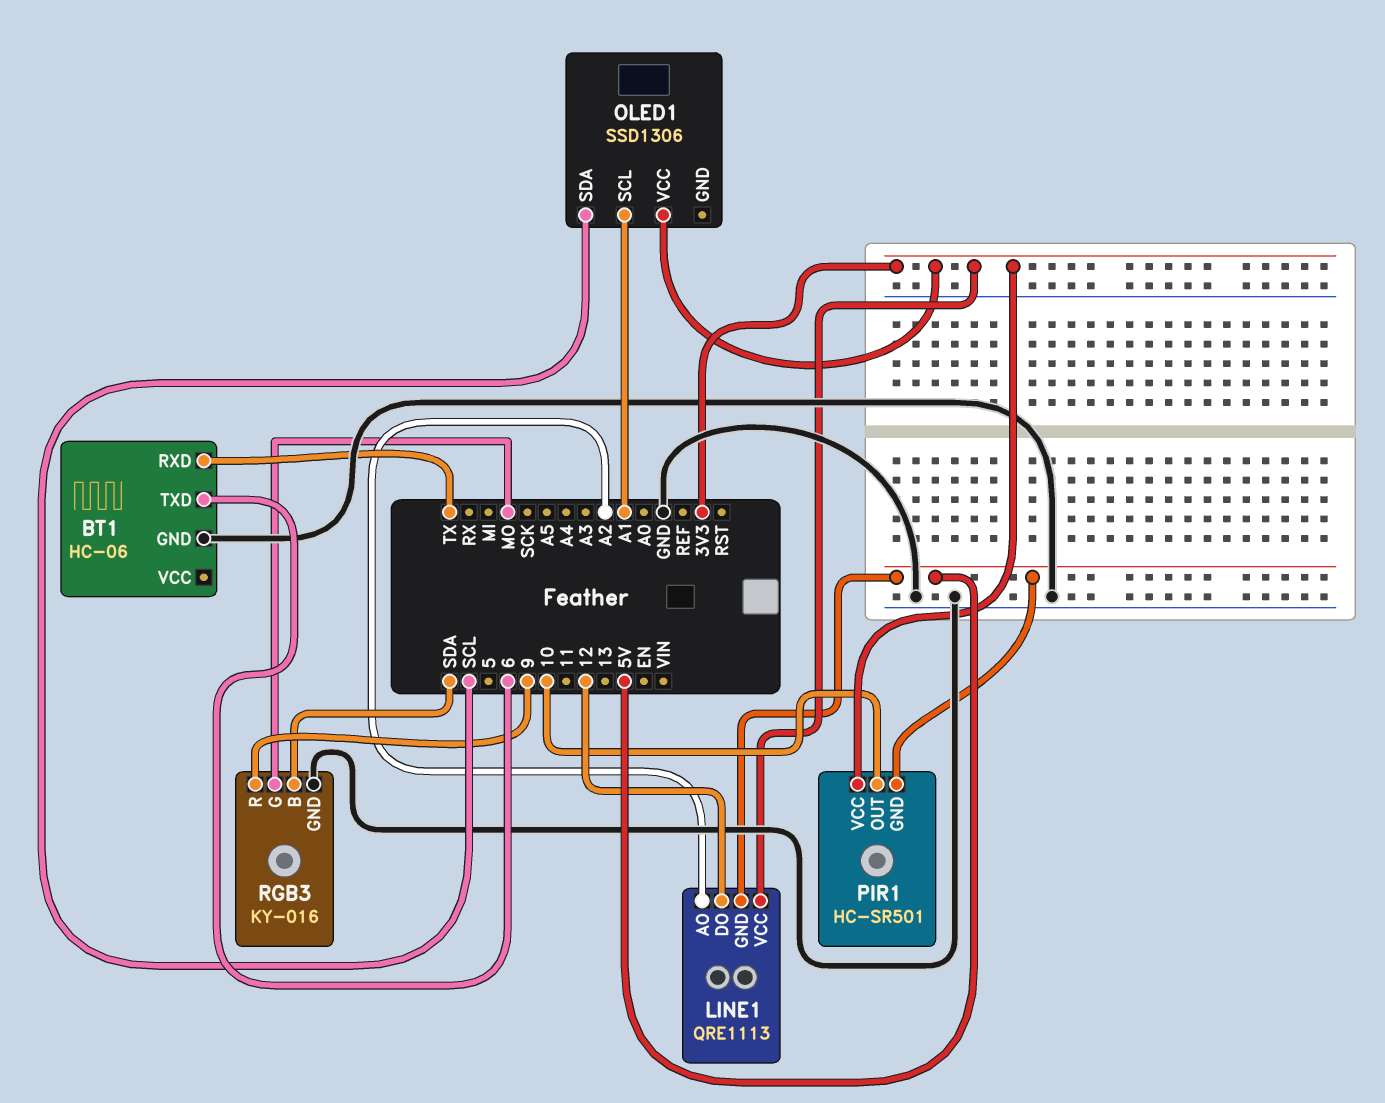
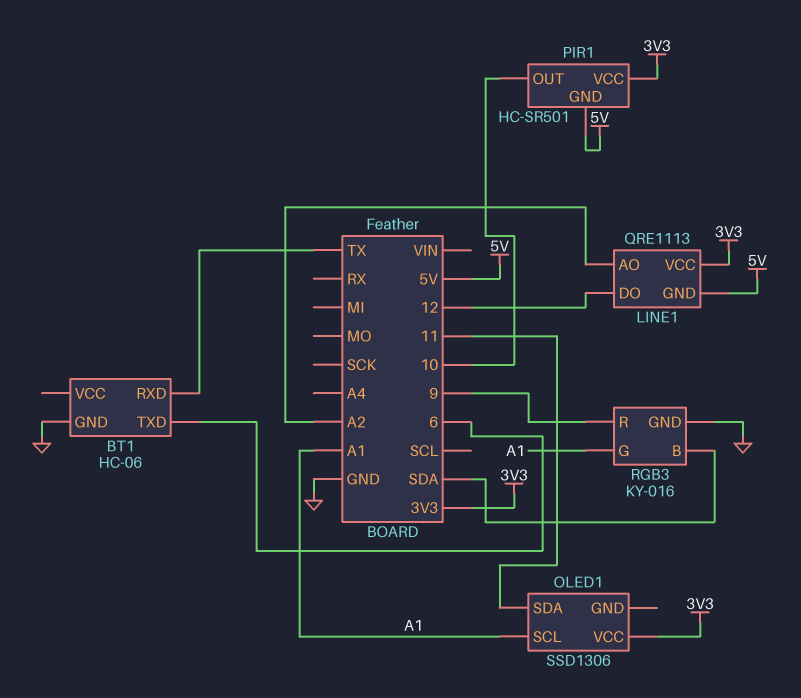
OLED1 pin SDA: SCL -> 11
RGB3 pin G: MO -> A1

